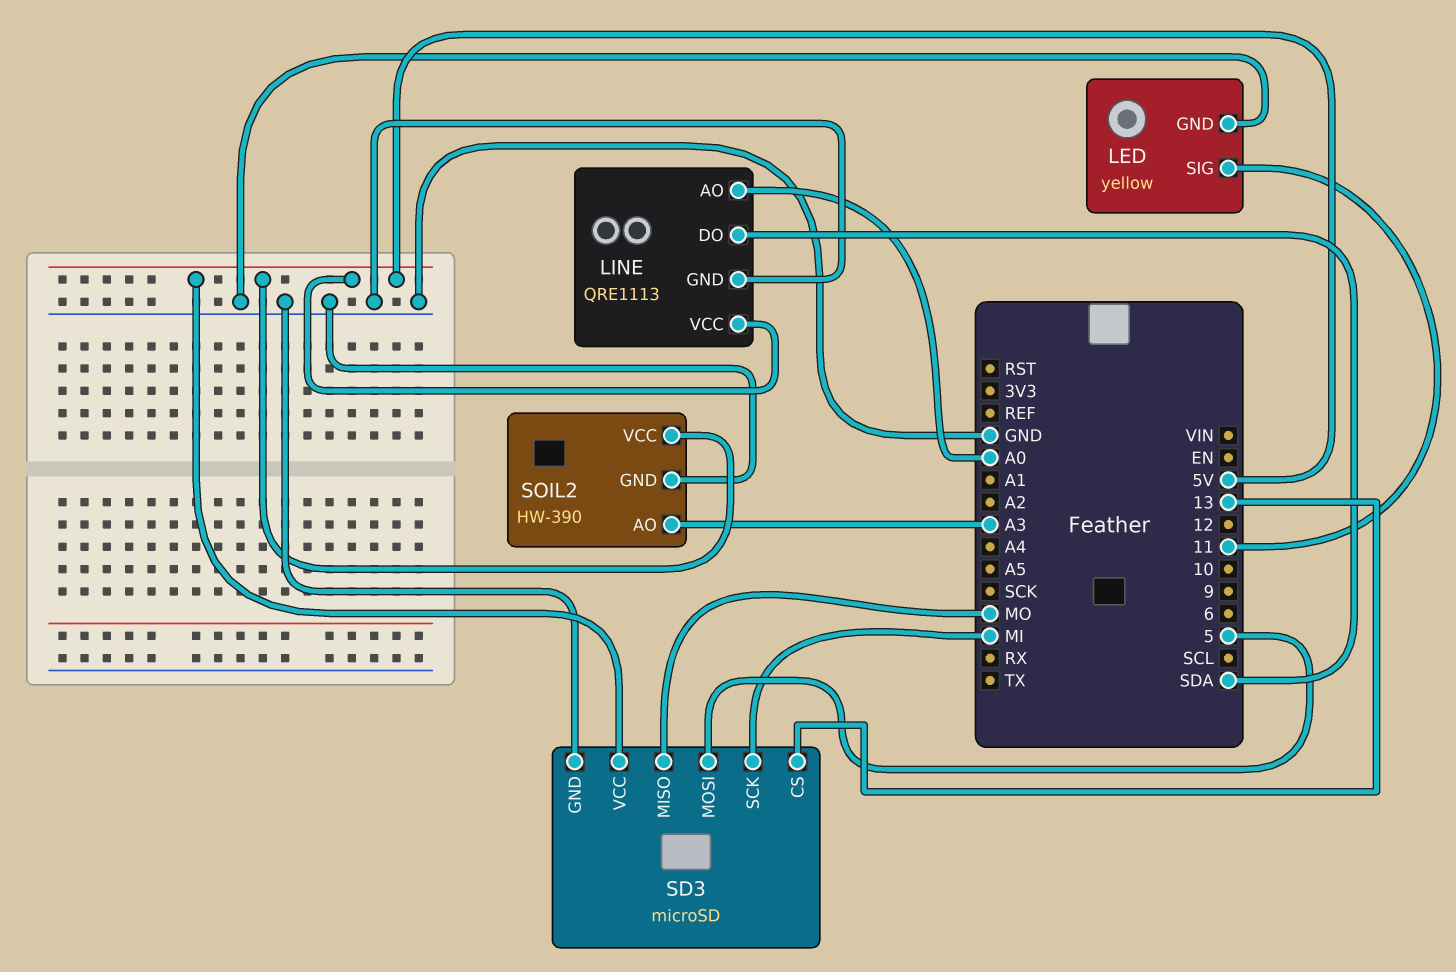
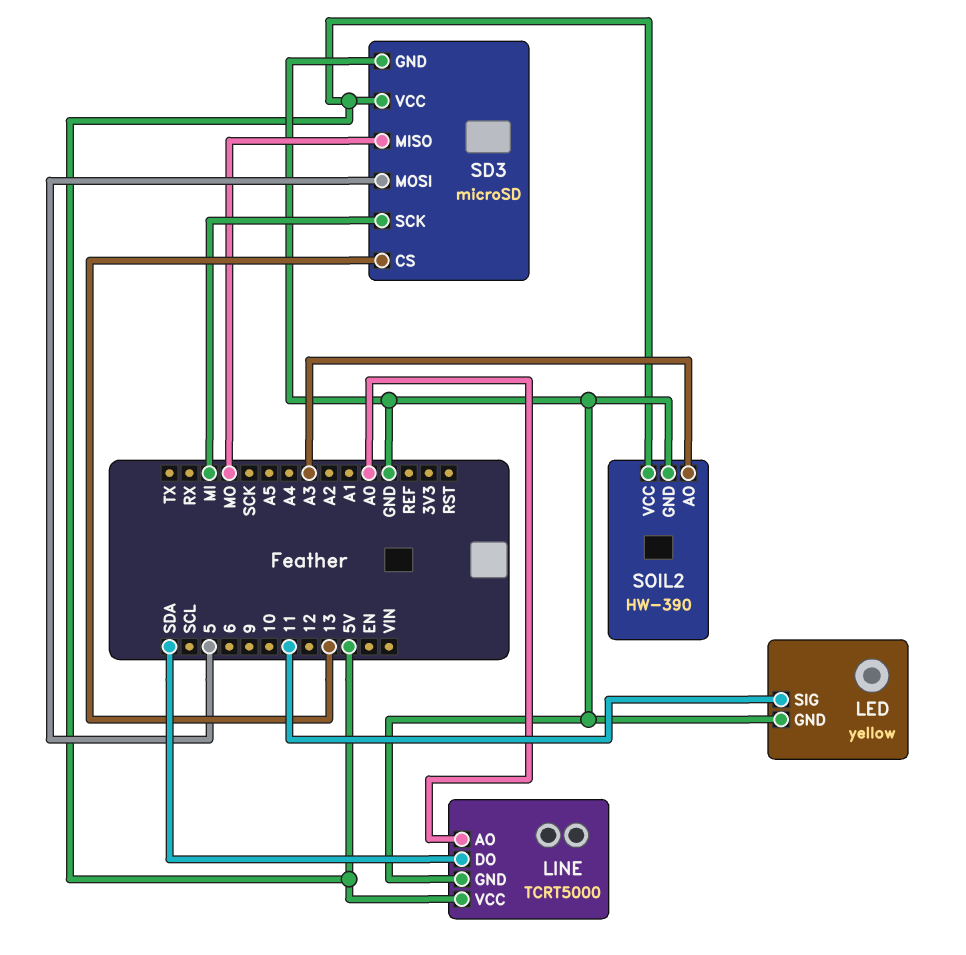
LINE: QRE1113 -> TCRT5000

